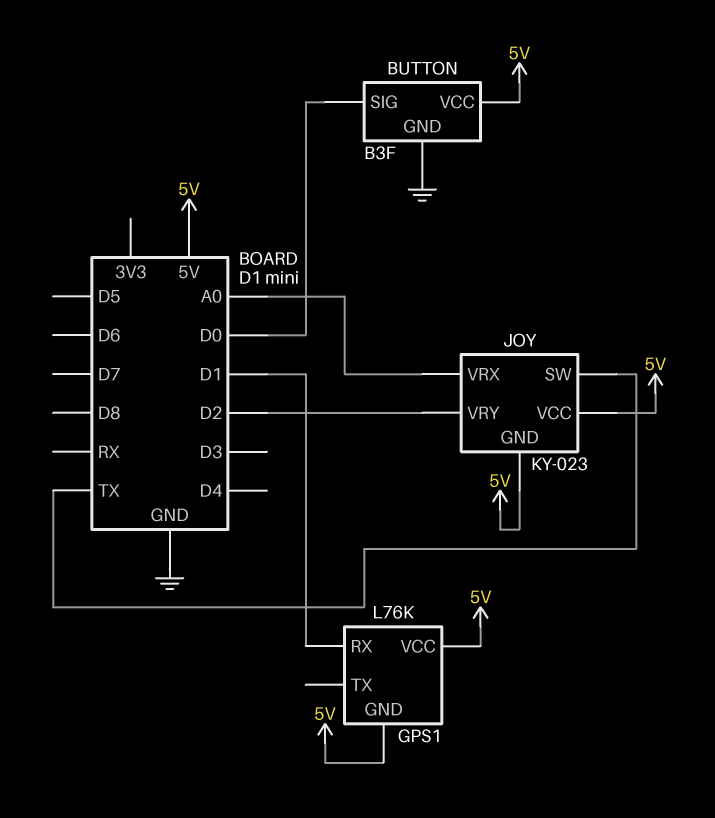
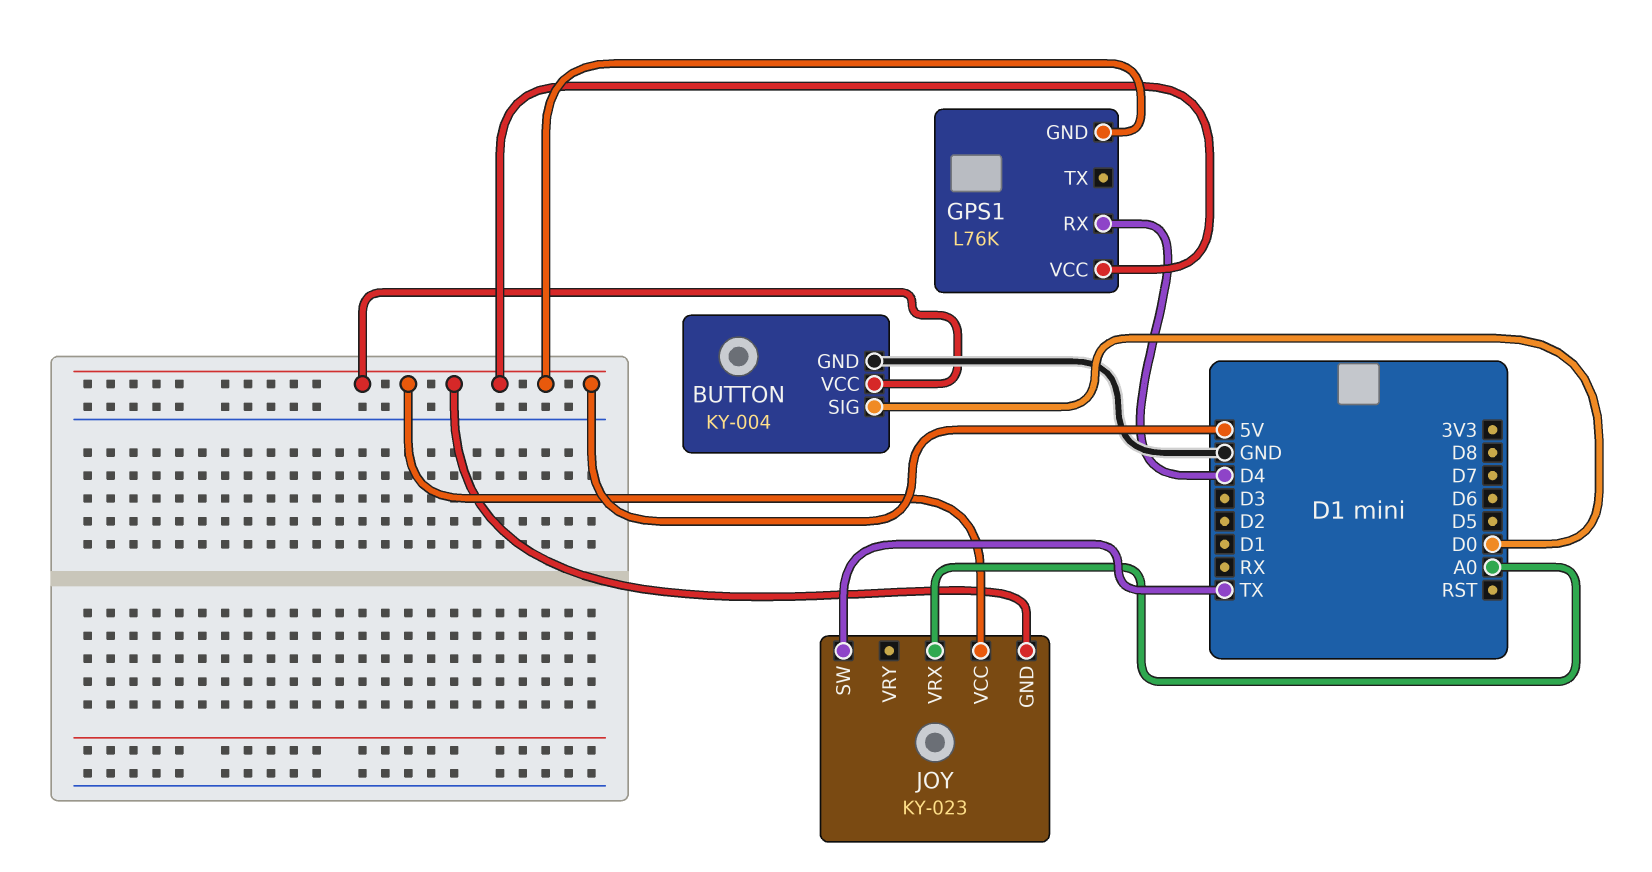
BUTTON: B3F -> KY-004
GPS1 pin RX: D1 -> D4
JOY pin VRY: D2 -> none

